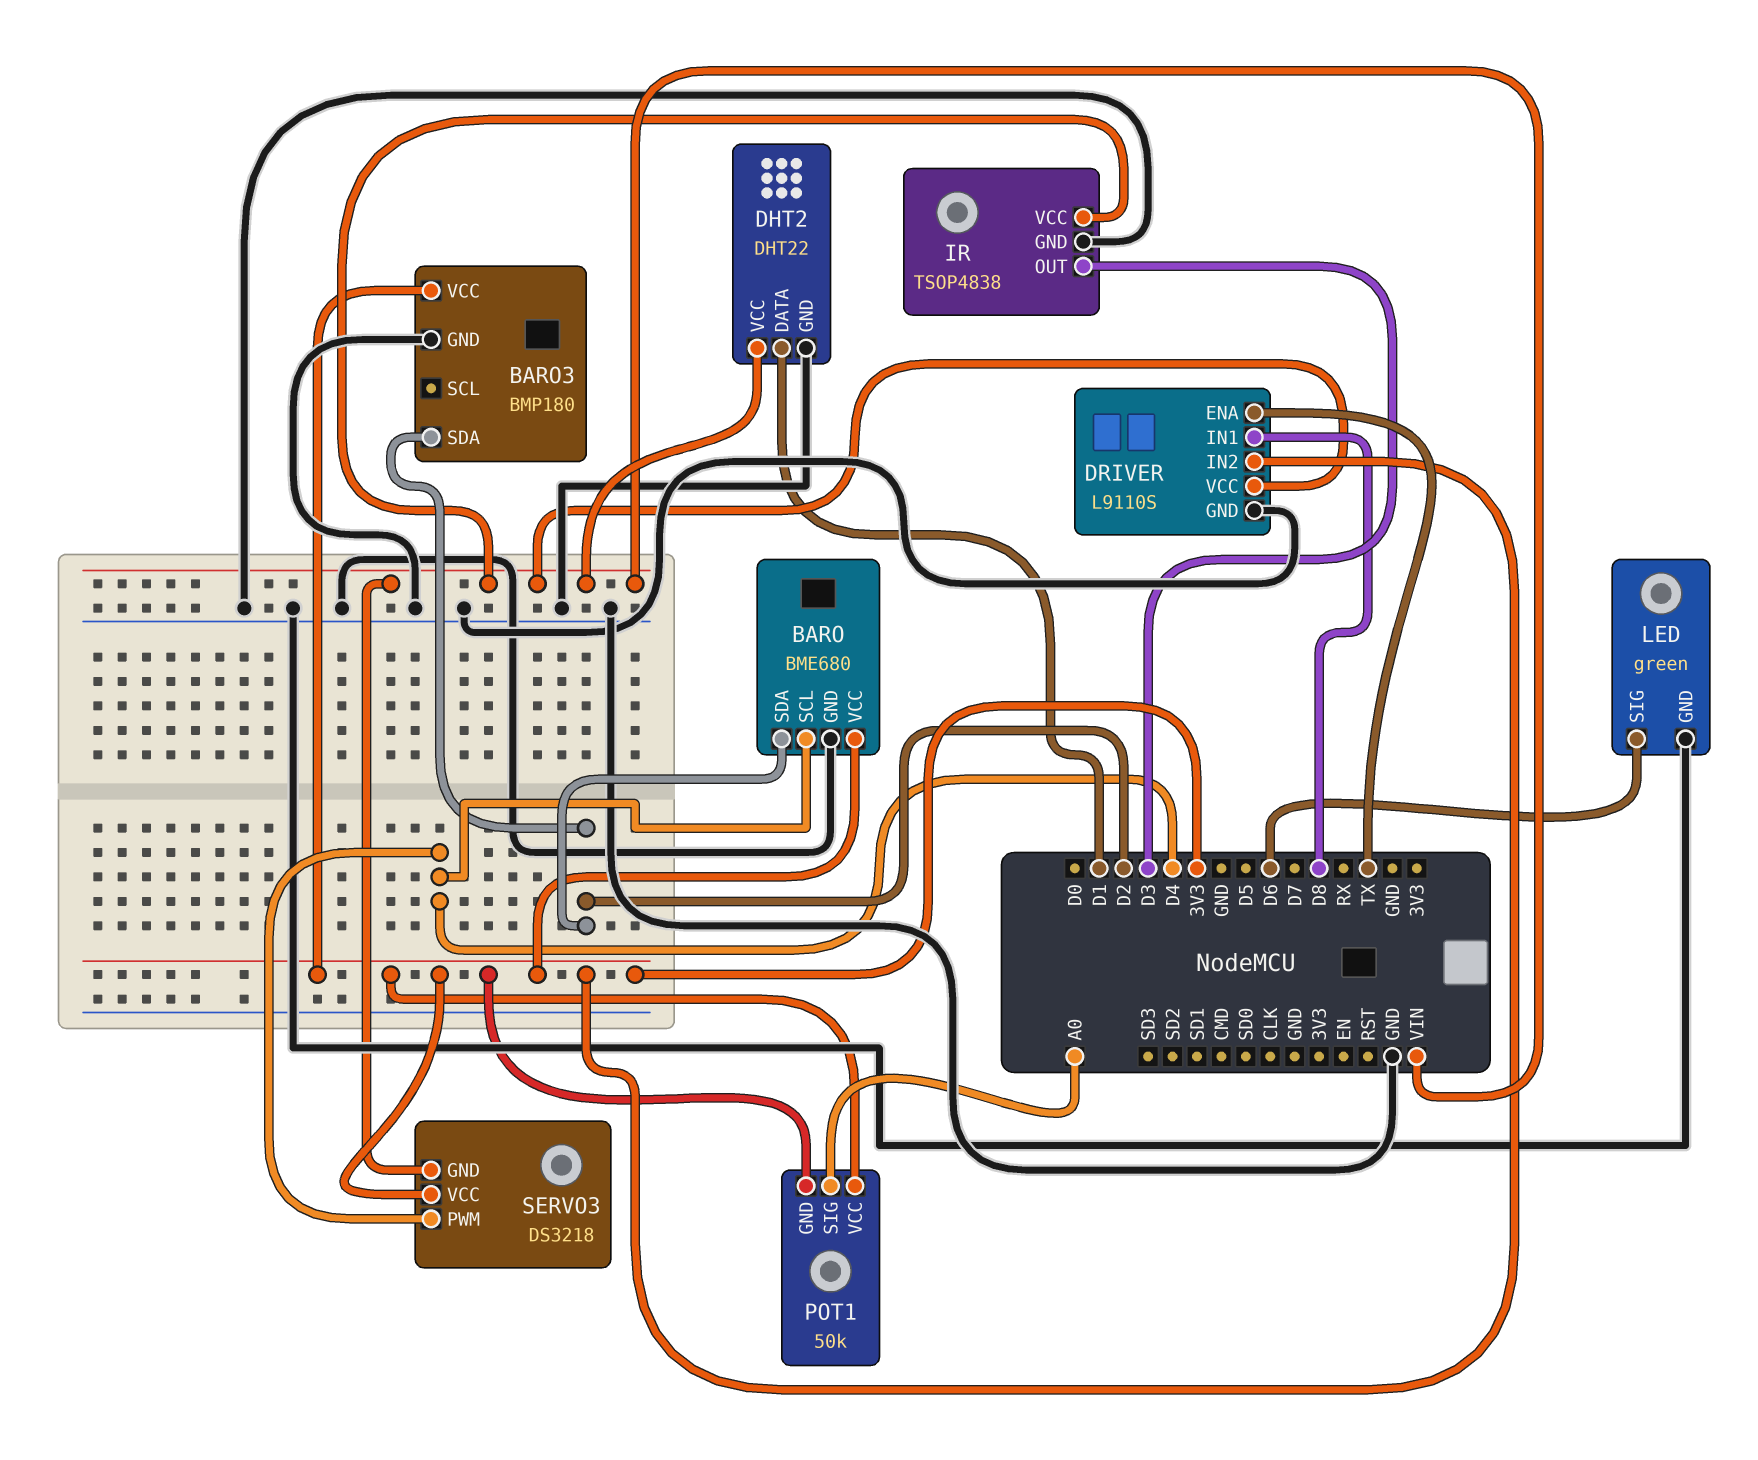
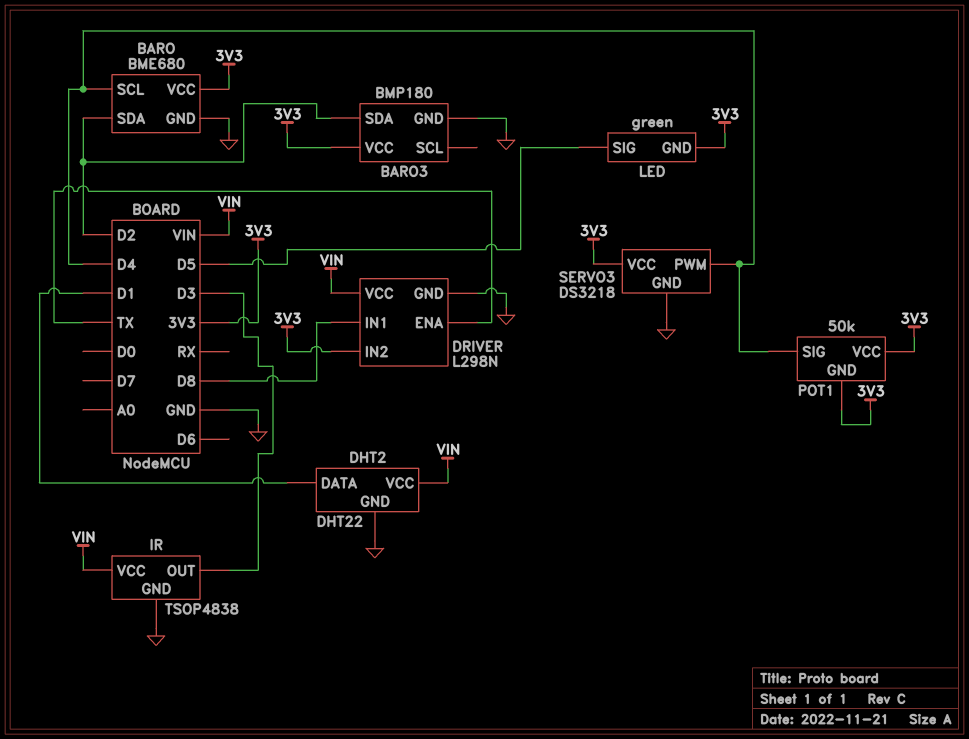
DRIVER: L9110S -> L298N
LED pin GND: GND -> 3V3
LED pin SIG: D6 -> D5
POT1 pin SIG: A0 -> D4
SERVO3 pin GND: VIN -> GND

